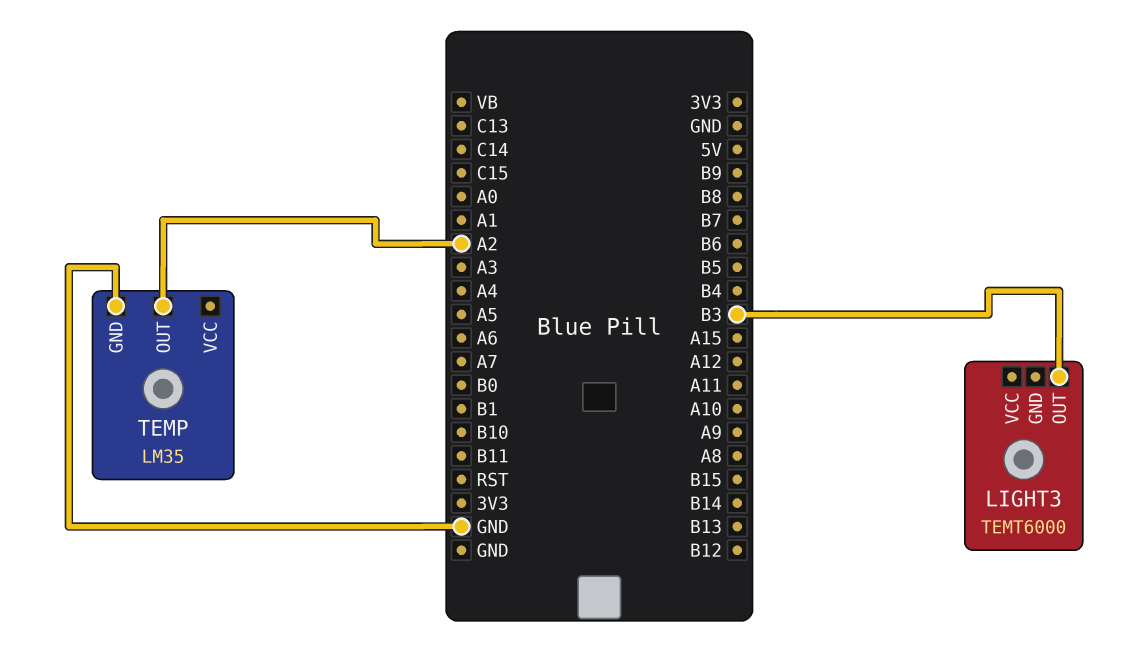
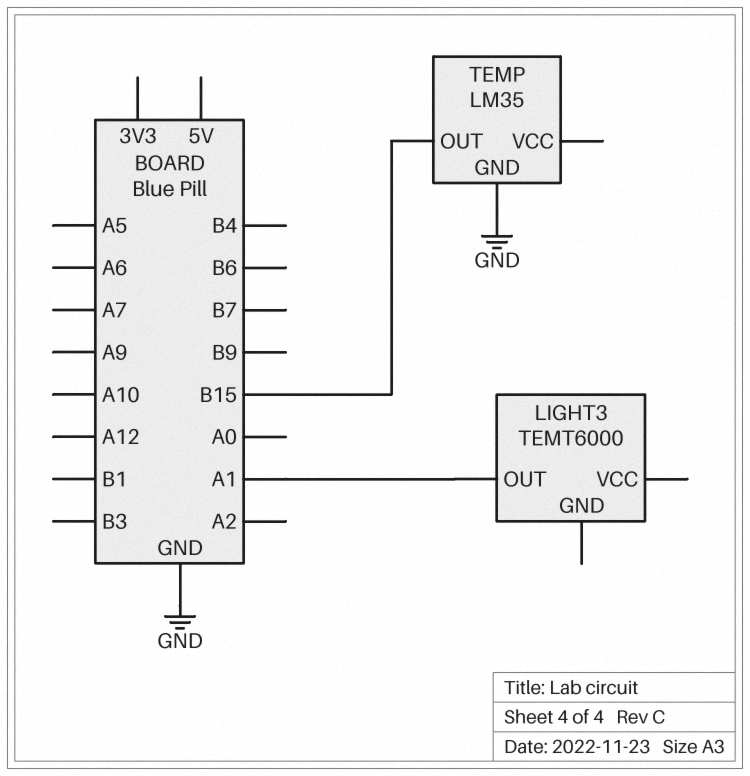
LIGHT3 pin OUT: B3 -> A1
TEMP pin OUT: A2 -> B15

